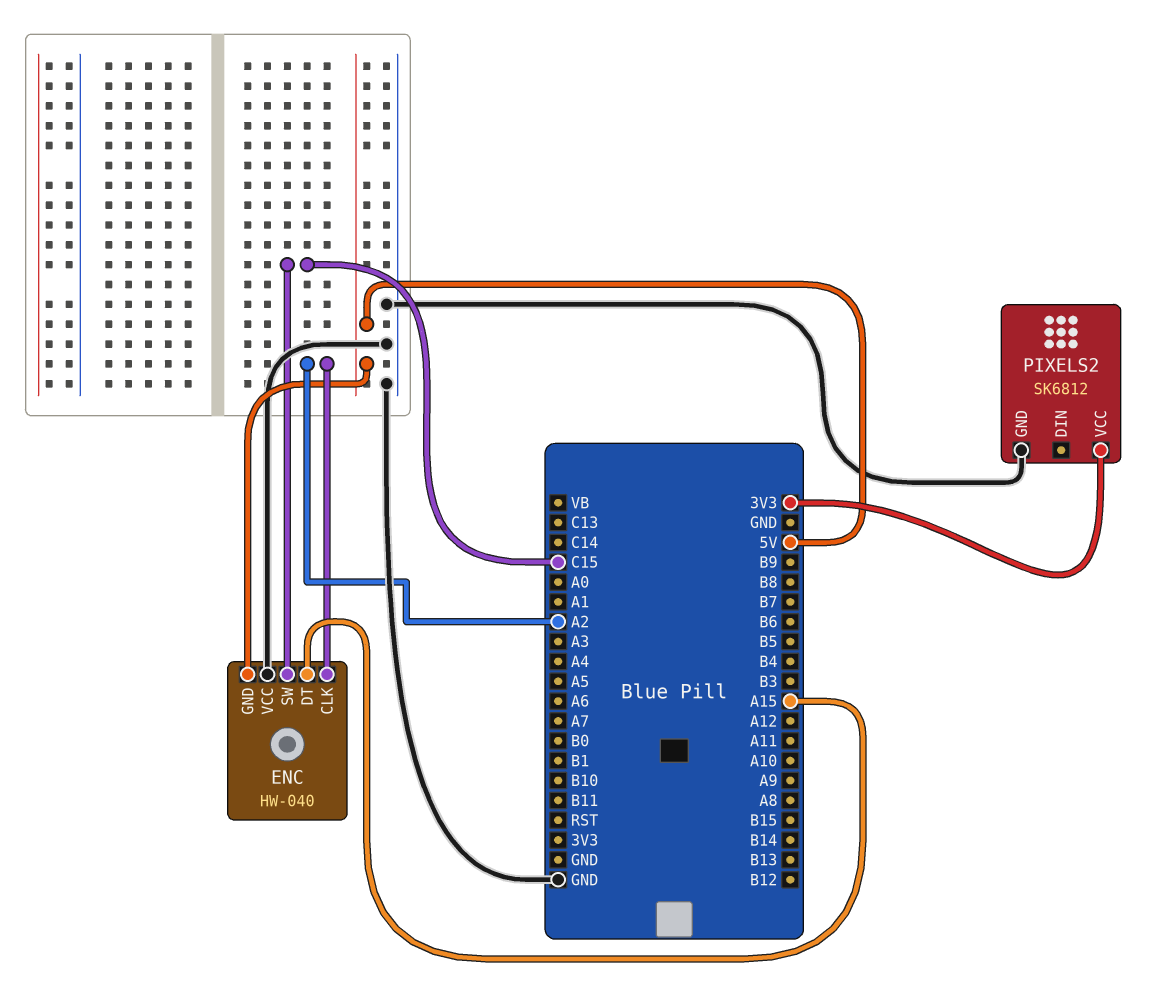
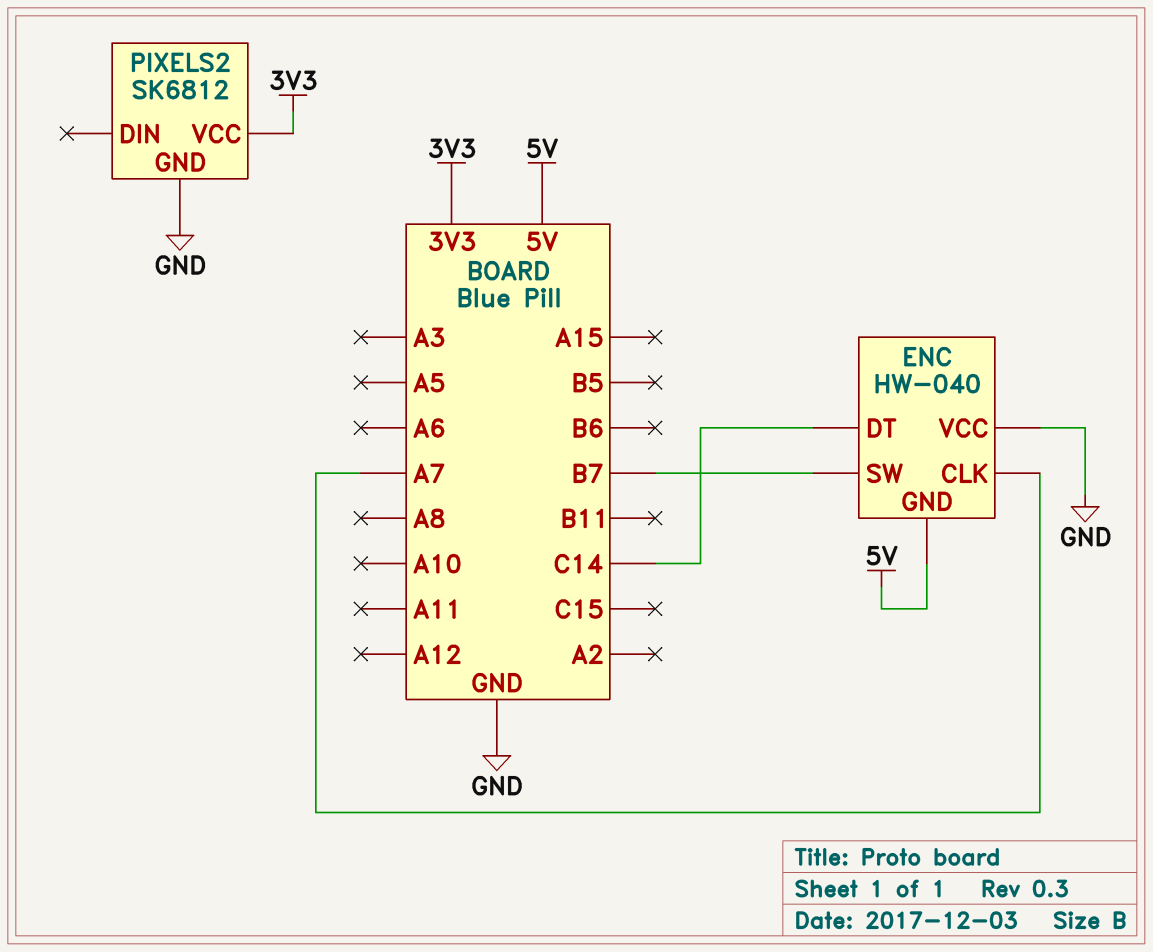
ENC pin CLK: A2 -> A7
ENC pin DT: A15 -> C14
ENC pin SW: C15 -> B7

